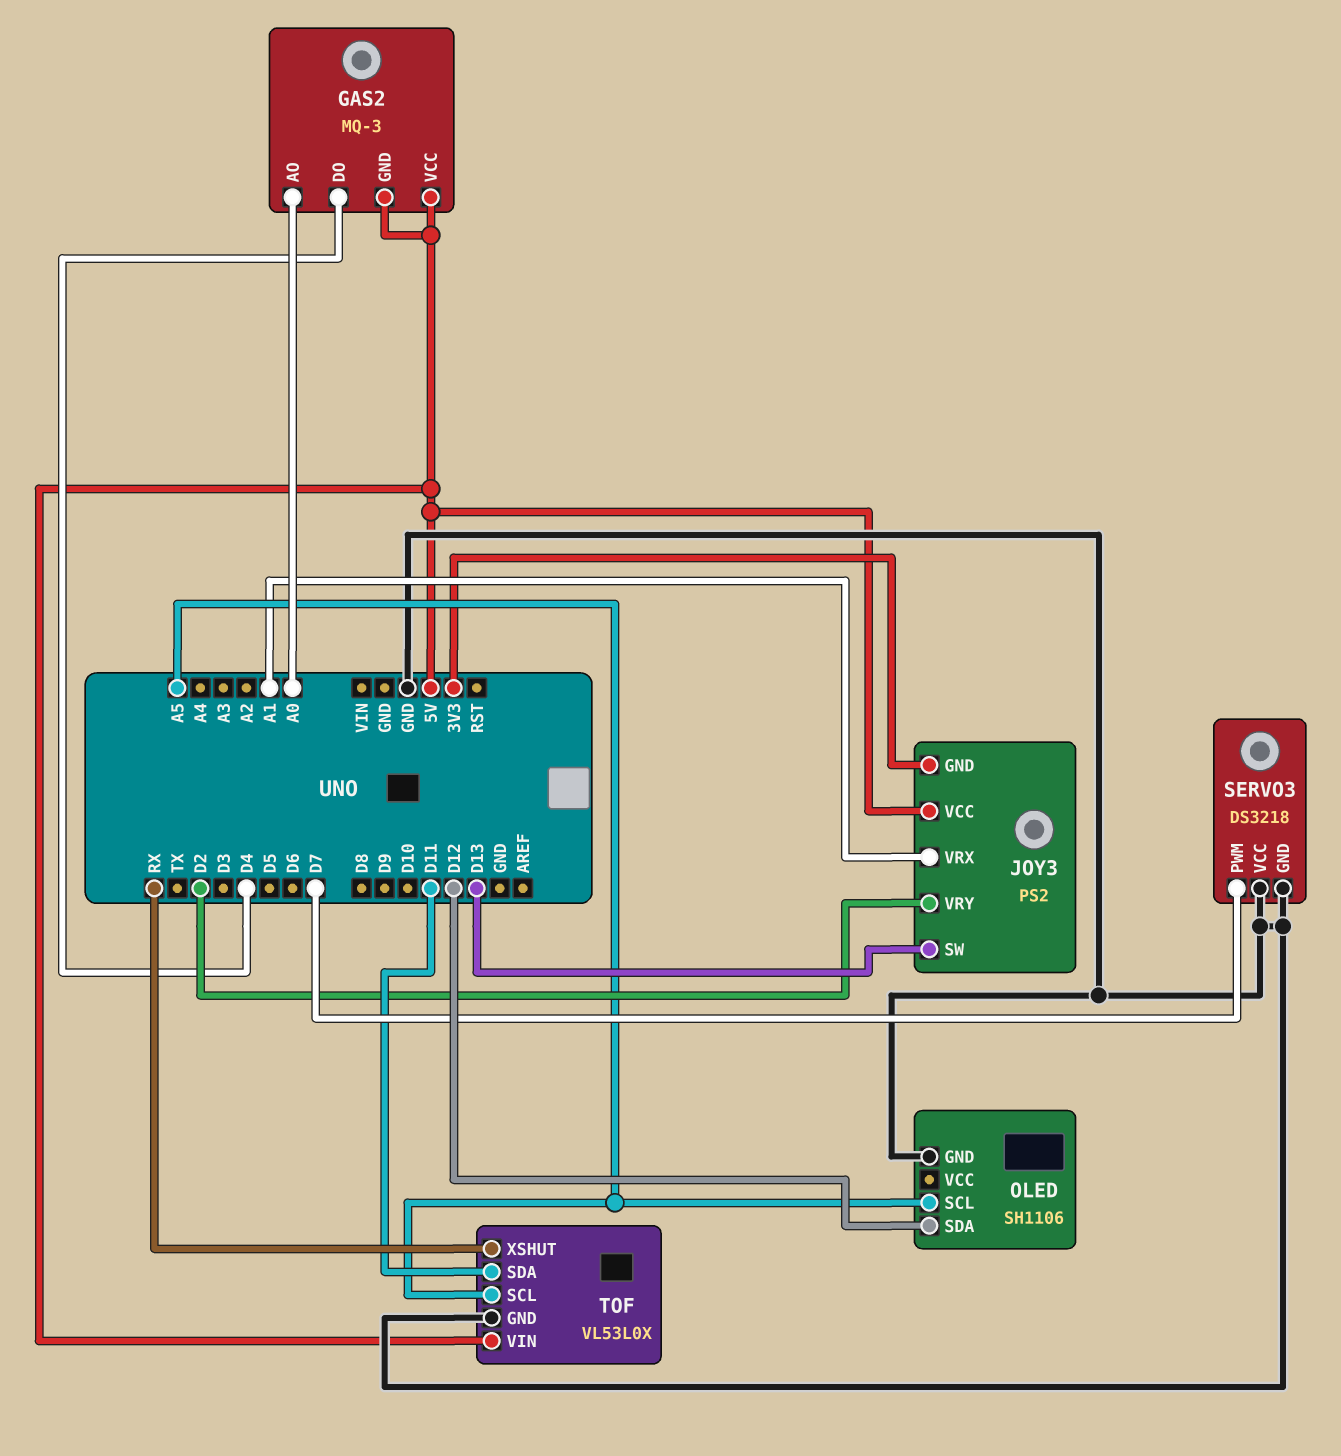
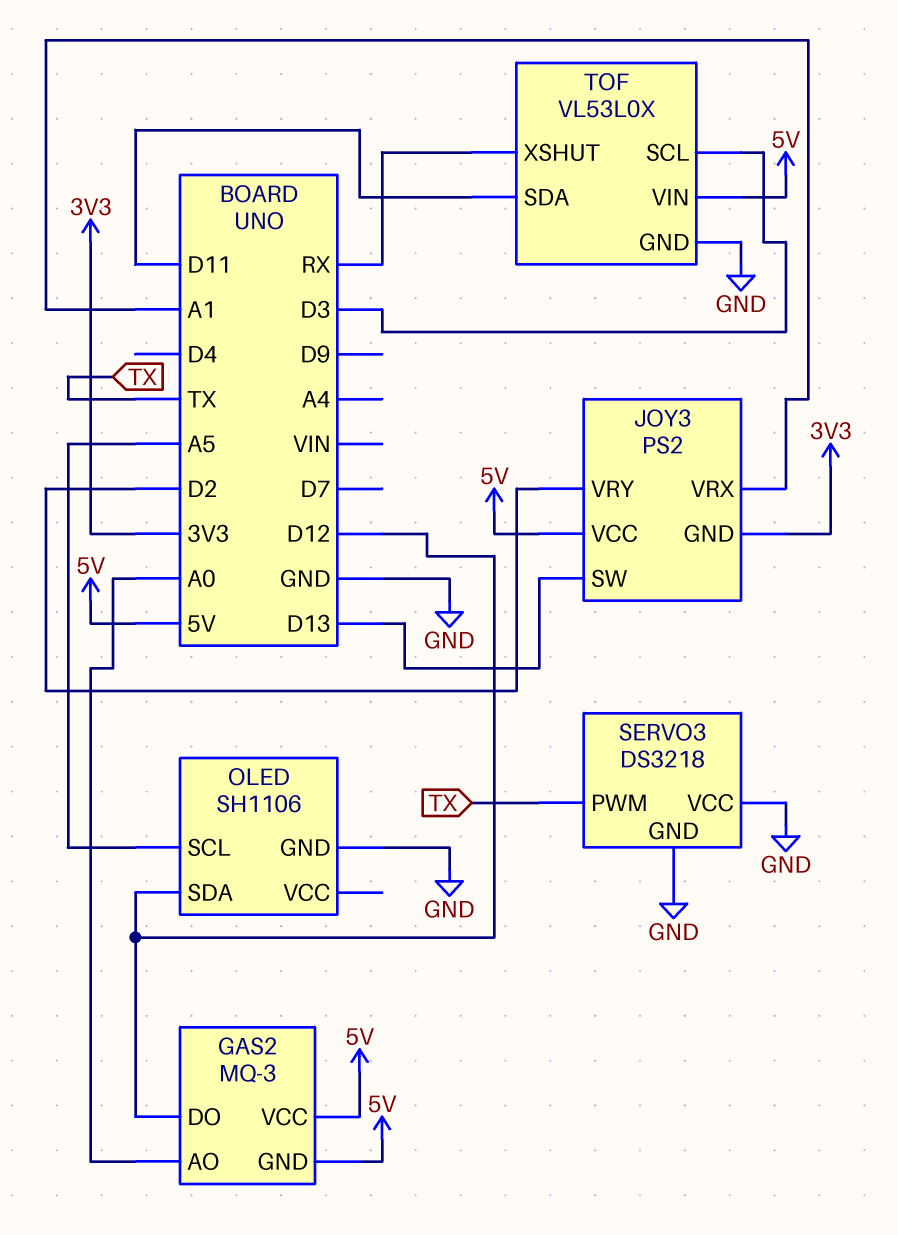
GAS2 pin DO: D4 -> D12
SERVO3 pin PWM: D7 -> TX
TOF pin SCL: A5 -> D3

